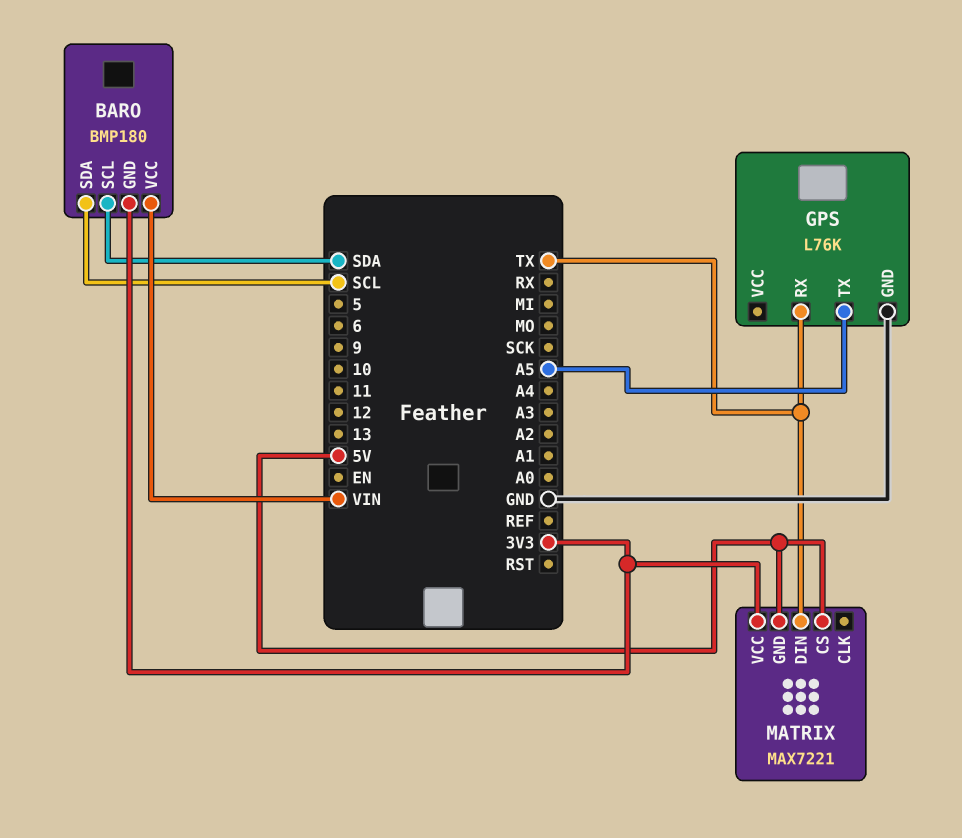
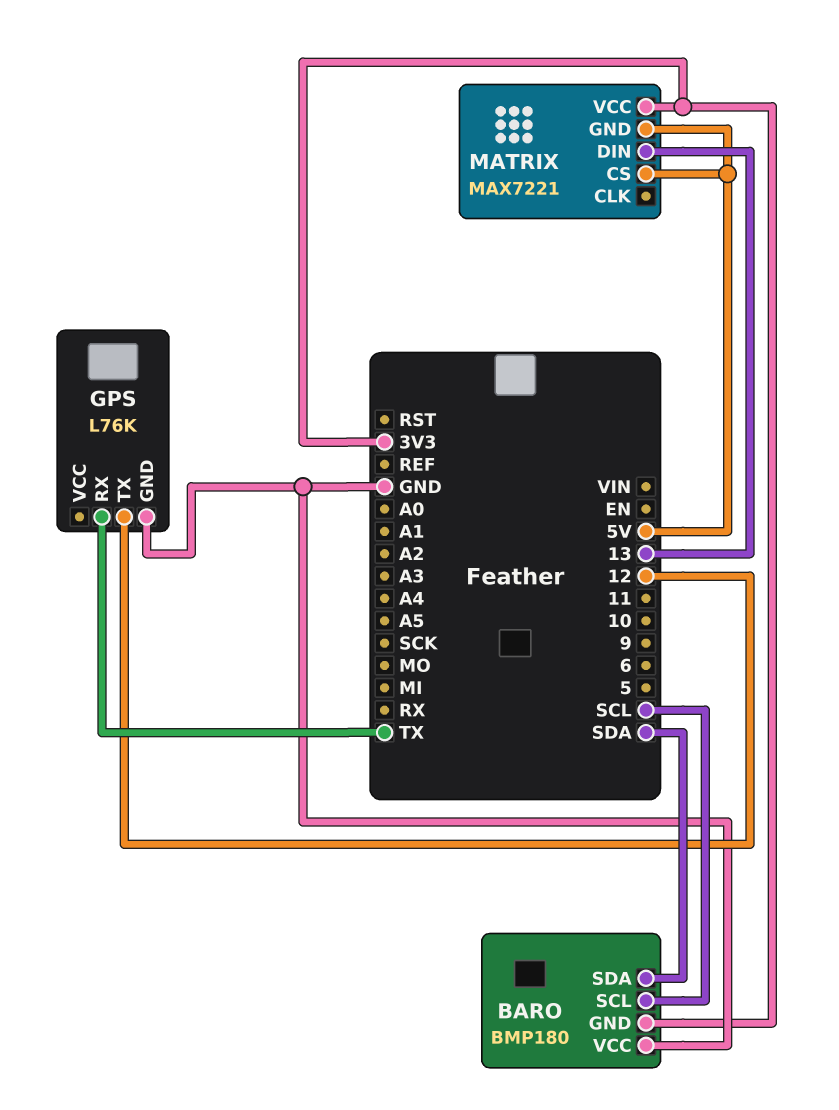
BARO pin SCL: SDA -> SCL
BARO pin SDA: SCL -> SDA
BARO pin VCC: VIN -> GND
GPS pin TX: A5 -> 12
MATRIX pin DIN: TX -> 13

